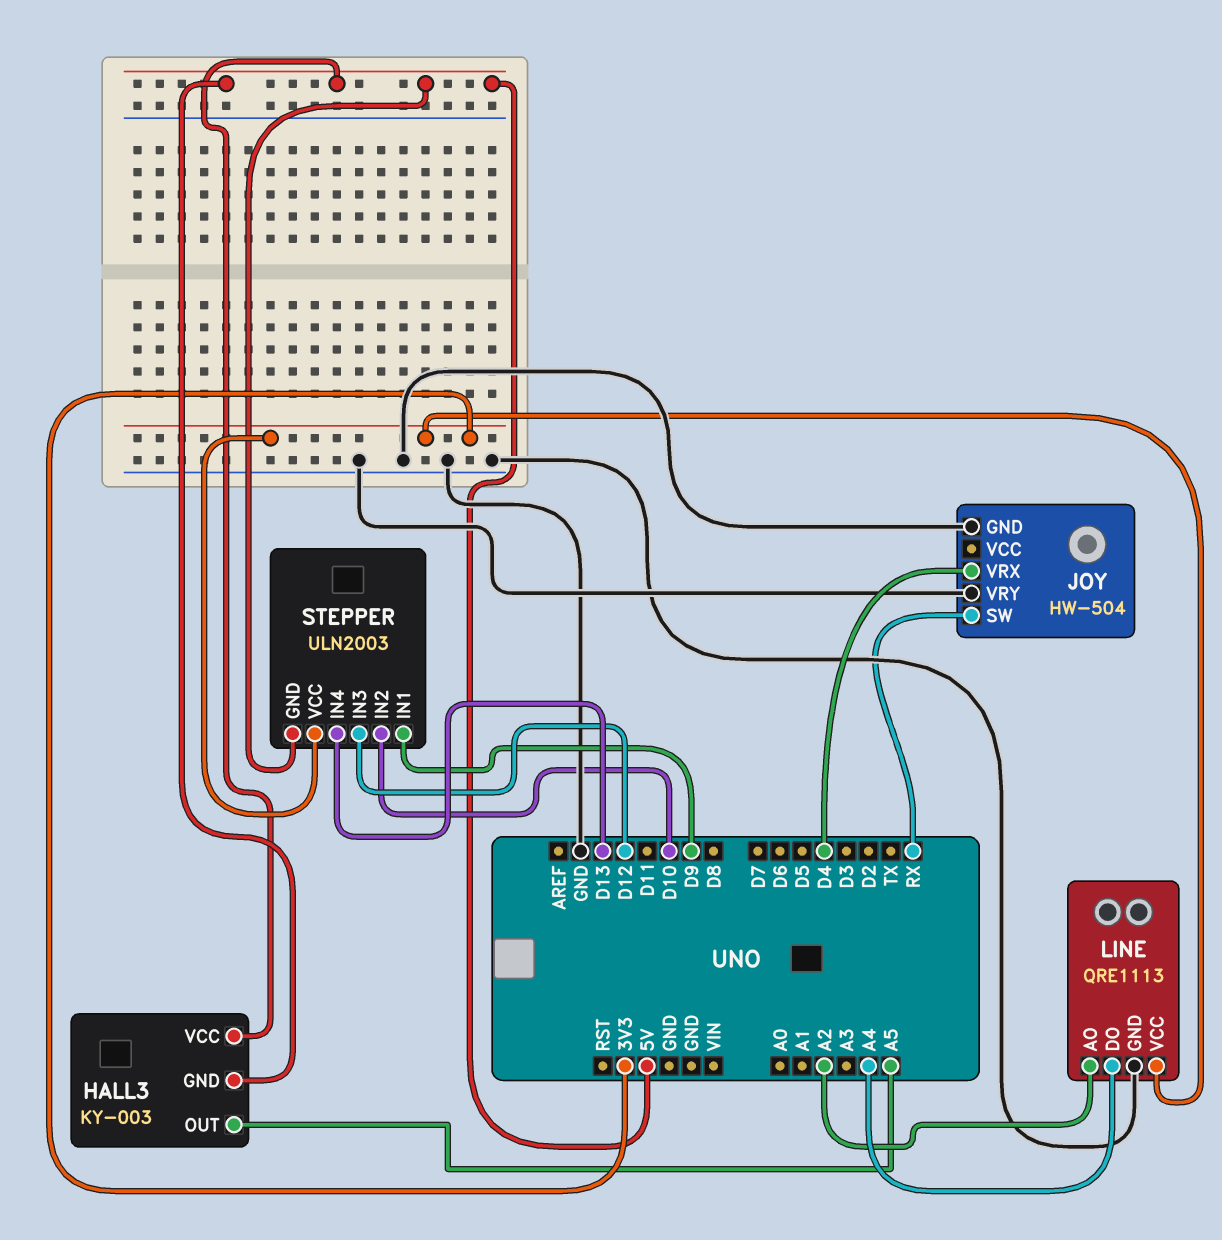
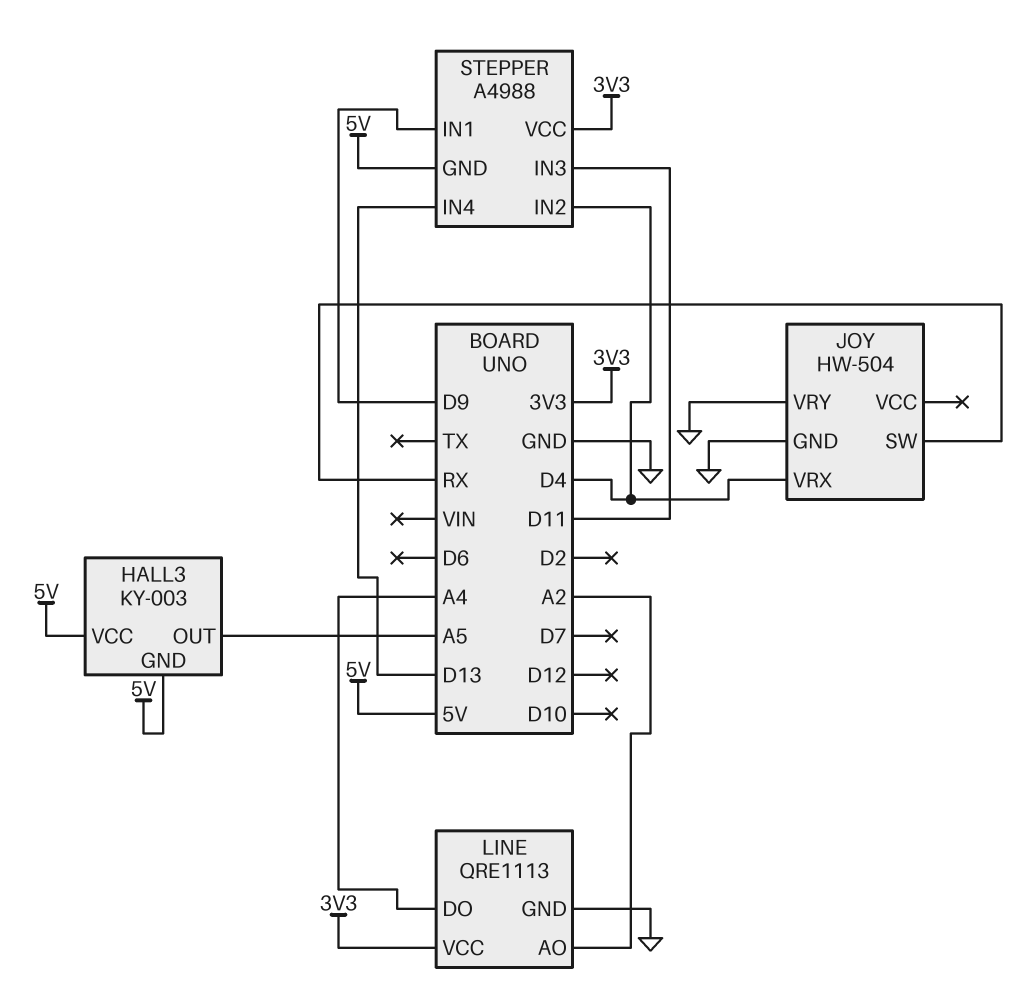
STEPPER: ULN2003 -> A4988
STEPPER pin IN2: D10 -> D4
STEPPER pin IN3: D12 -> D11

